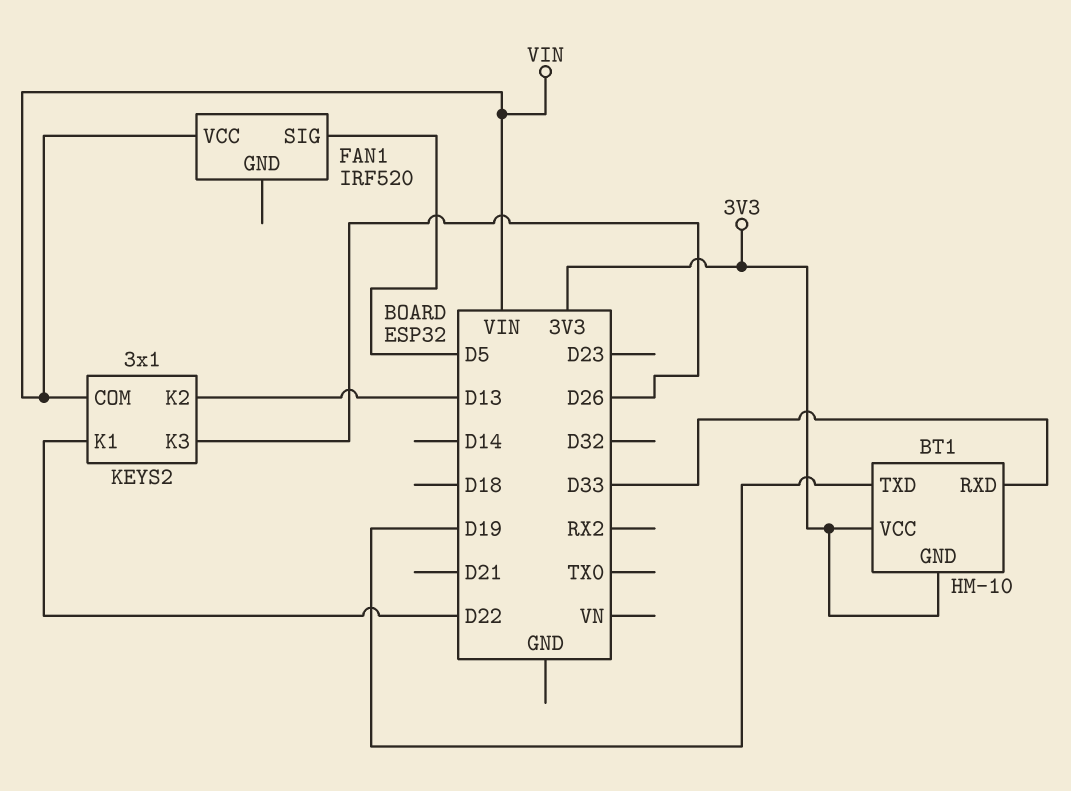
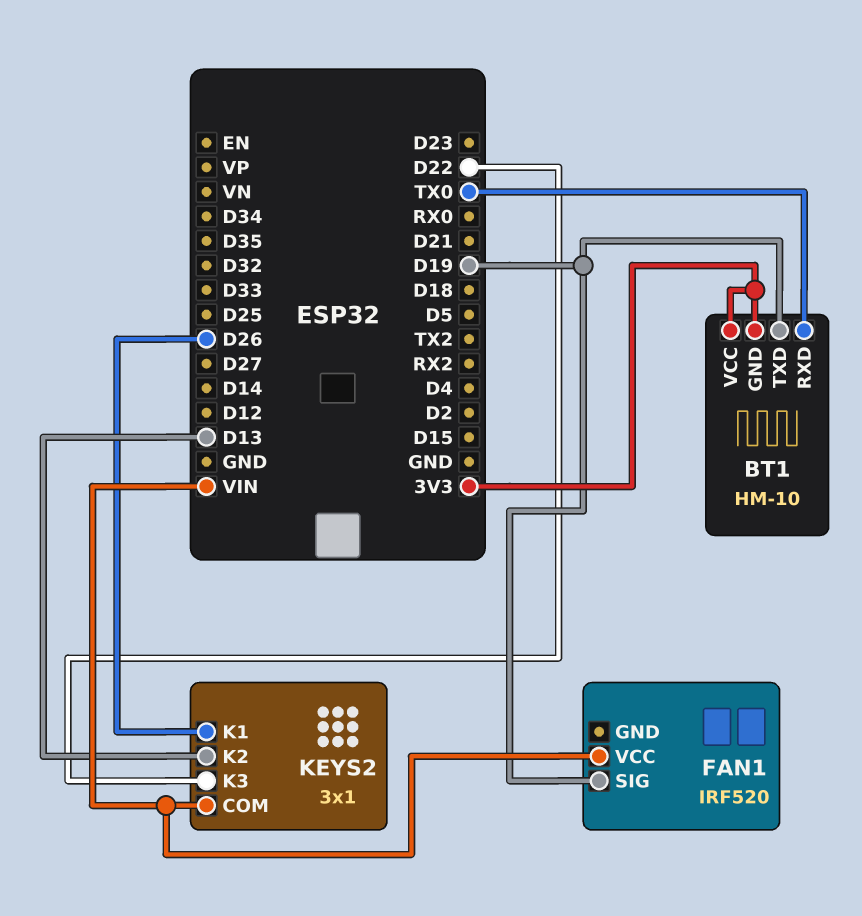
BT1 pin RXD: D33 -> TX0
FAN1 pin SIG: D5 -> D19
KEYS2 pin K1: D22 -> D26
KEYS2 pin K3: D26 -> D22

